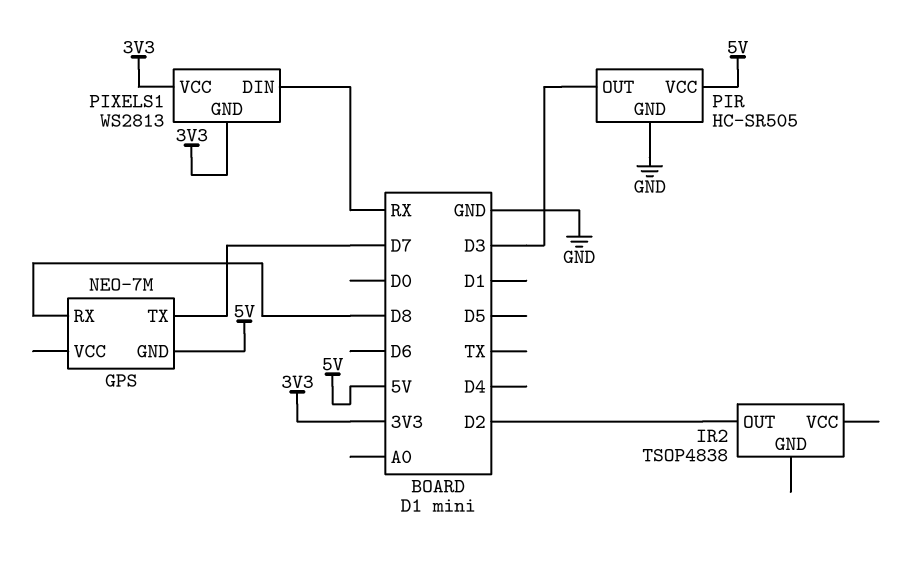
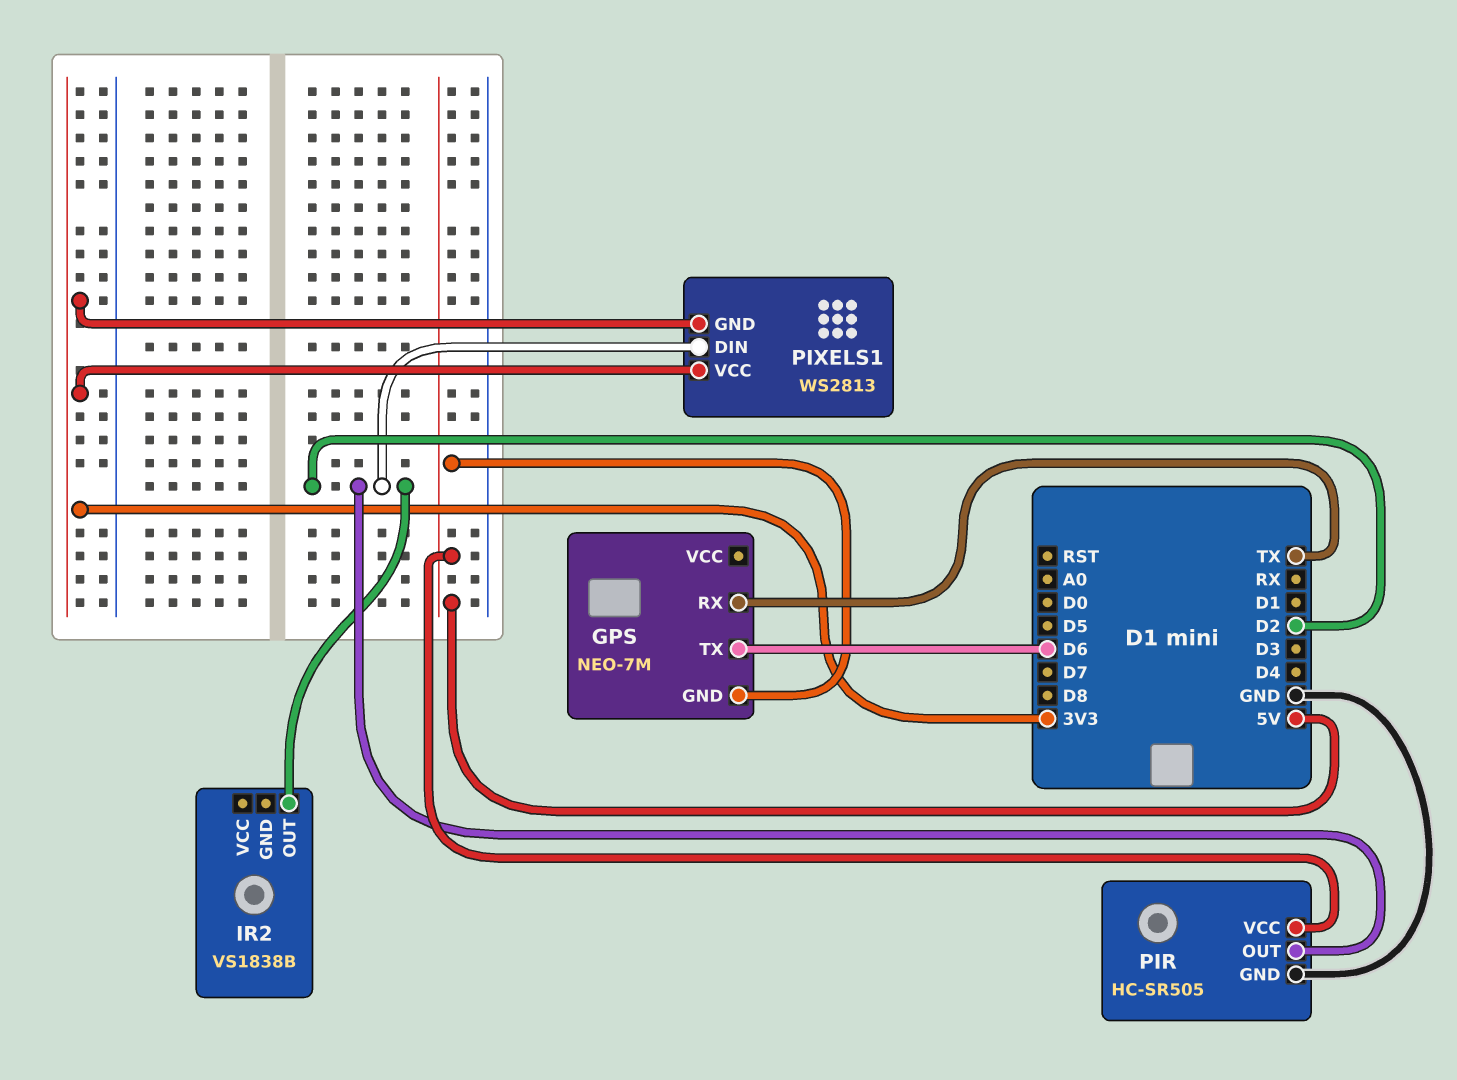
GPS pin RX: D8 -> TX
GPS pin TX: D7 -> D6
IR2: TSOP4838 -> VS1838B
PIR pin OUT: D3 -> D2
PIXELS1 pin DIN: RX -> D2

